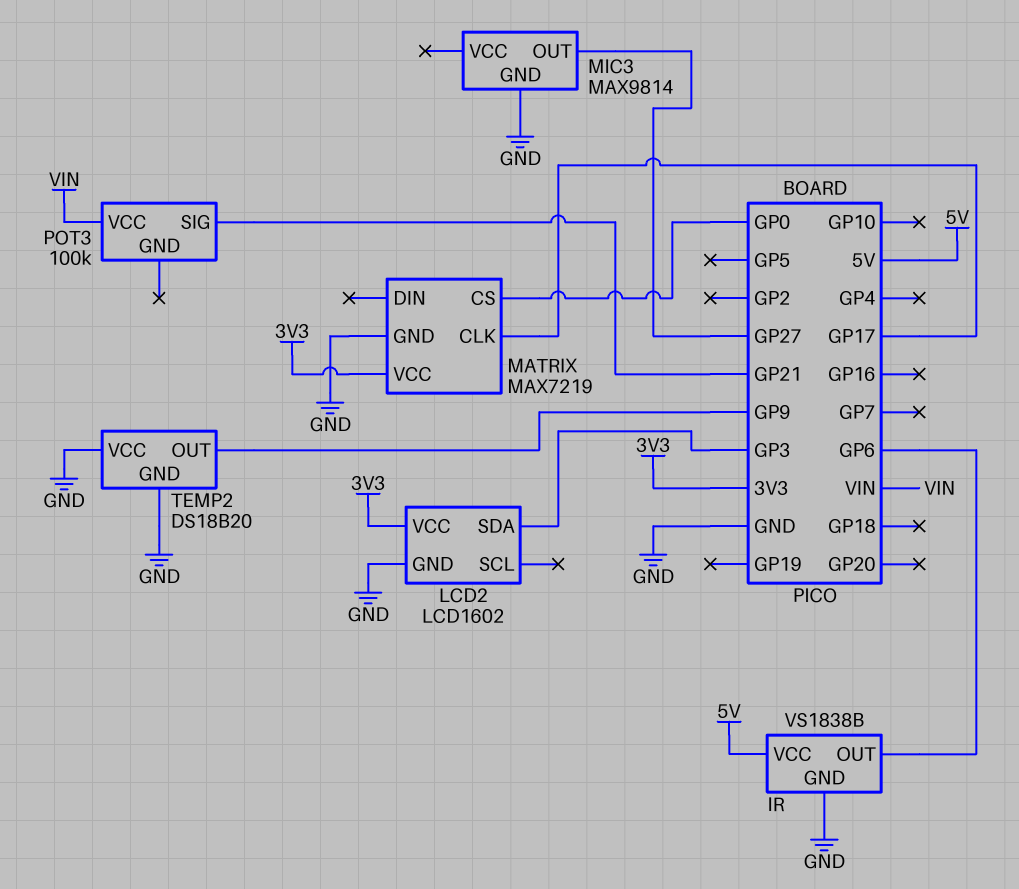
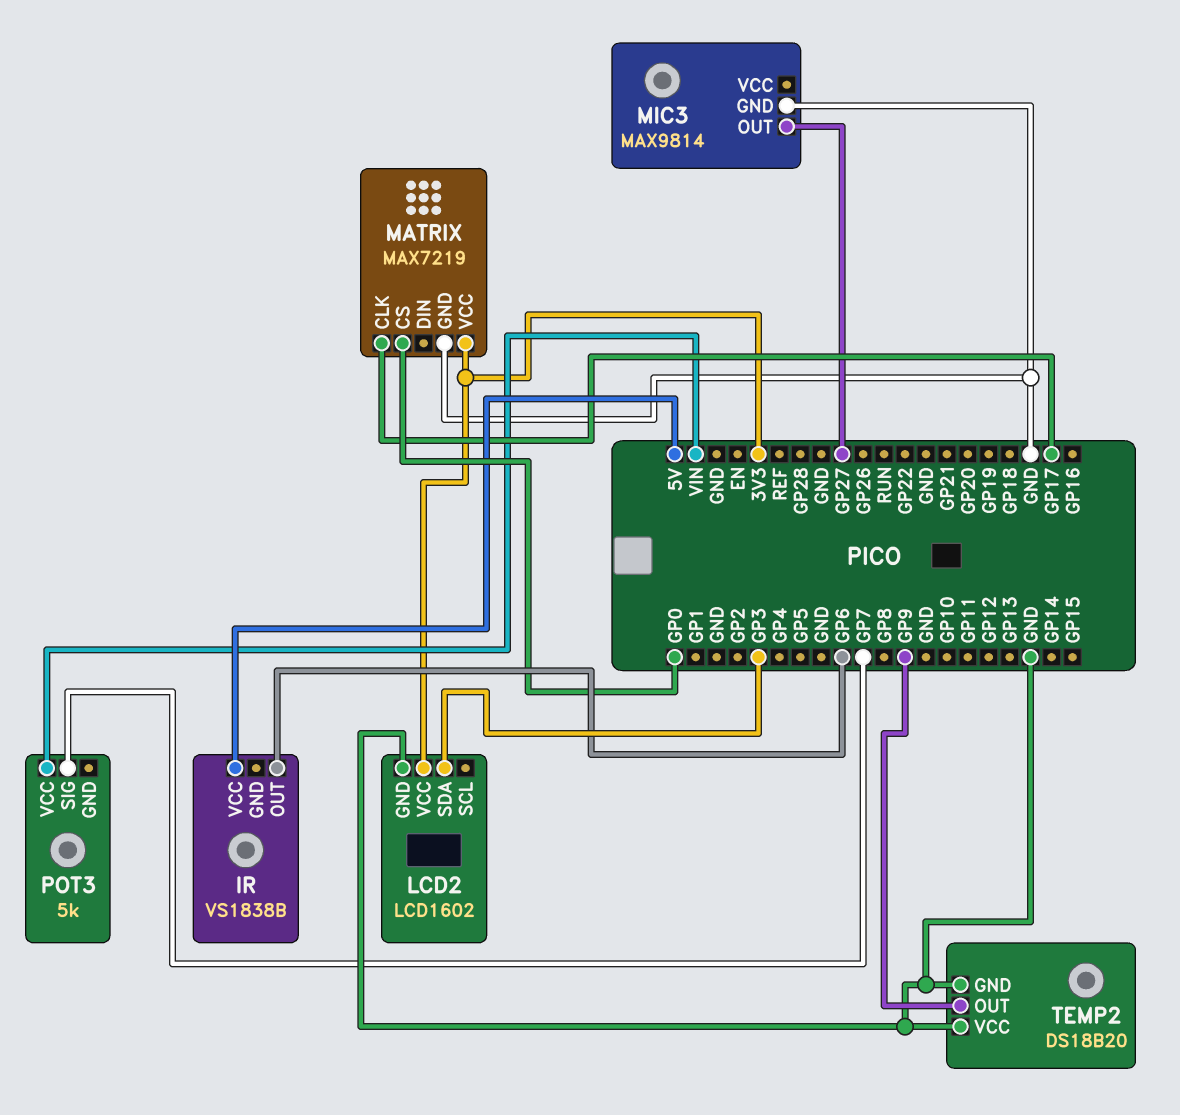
IR pin GND: GND -> none
POT3: 100k -> 5k
POT3 pin SIG: GP21 -> GP7

